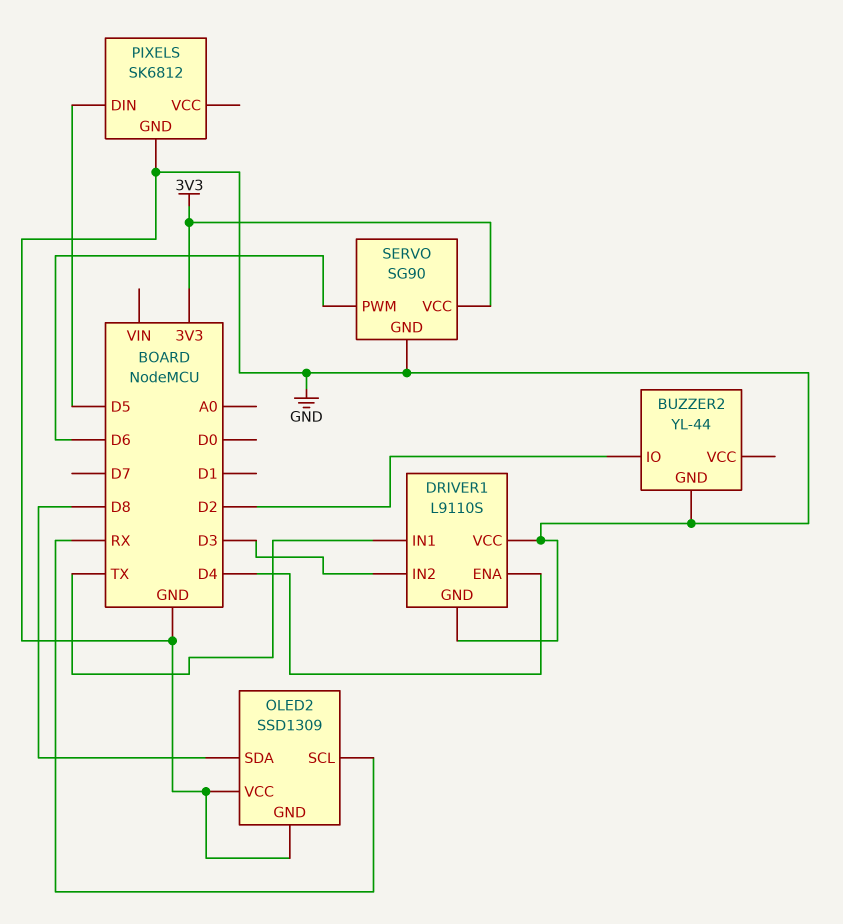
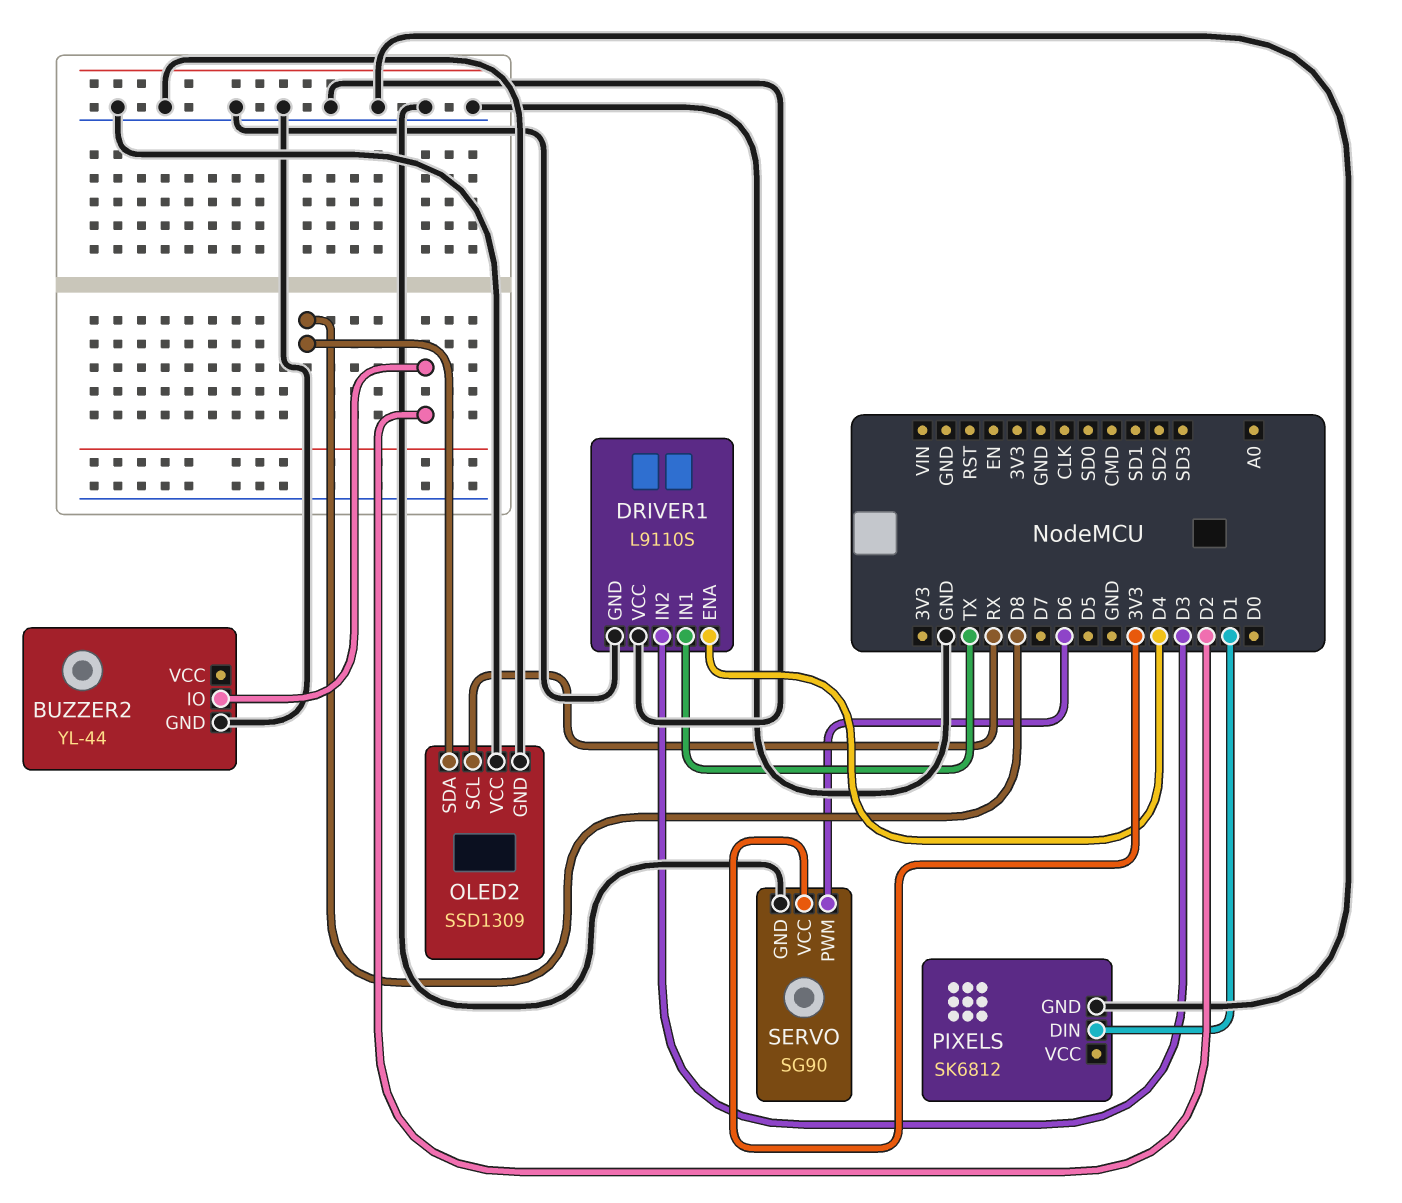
PIXELS pin DIN: D5 -> D1

